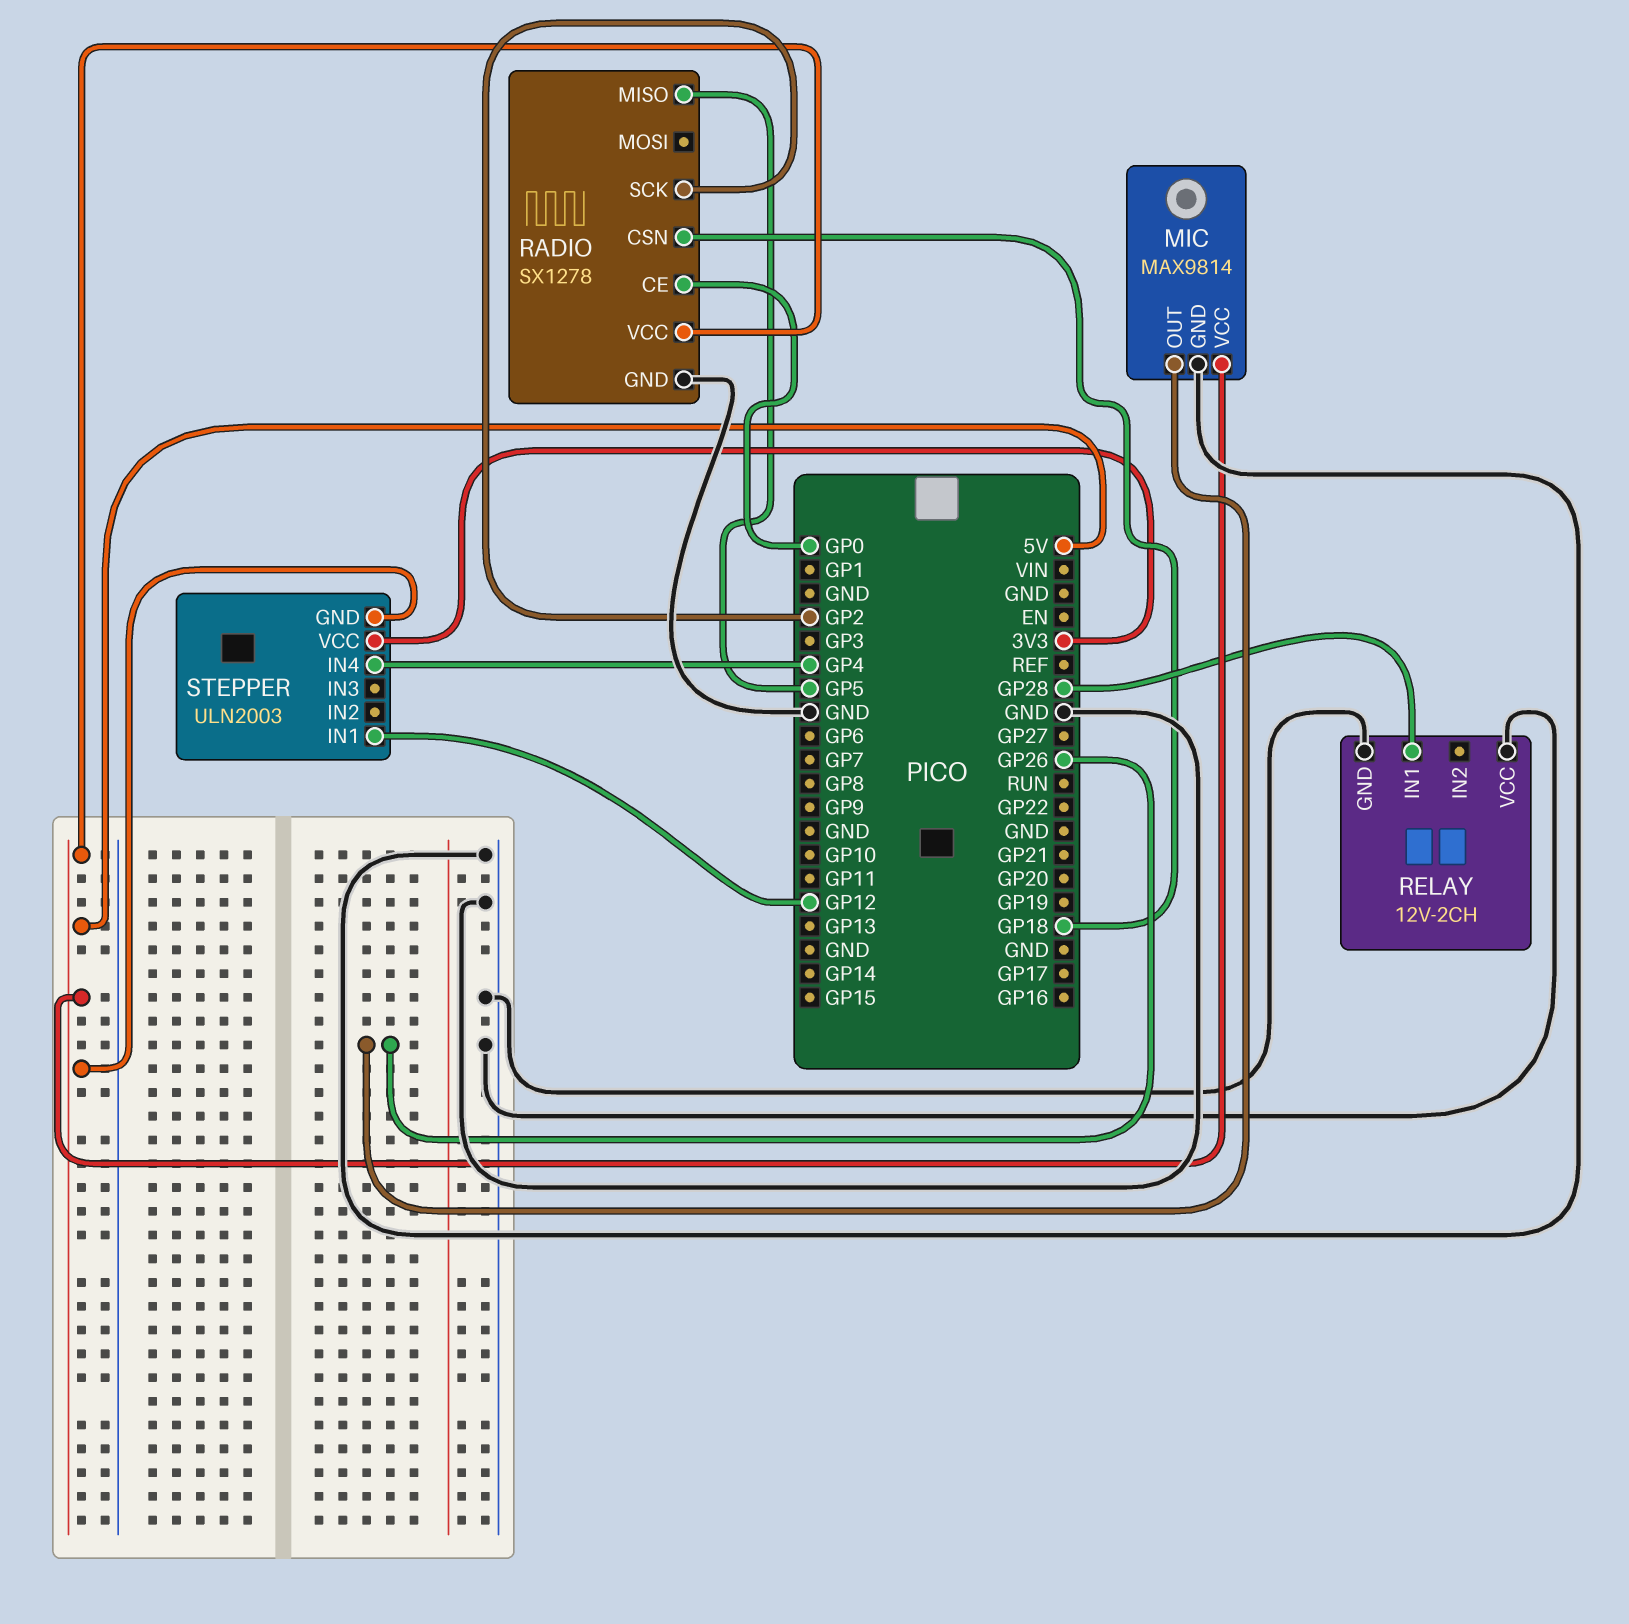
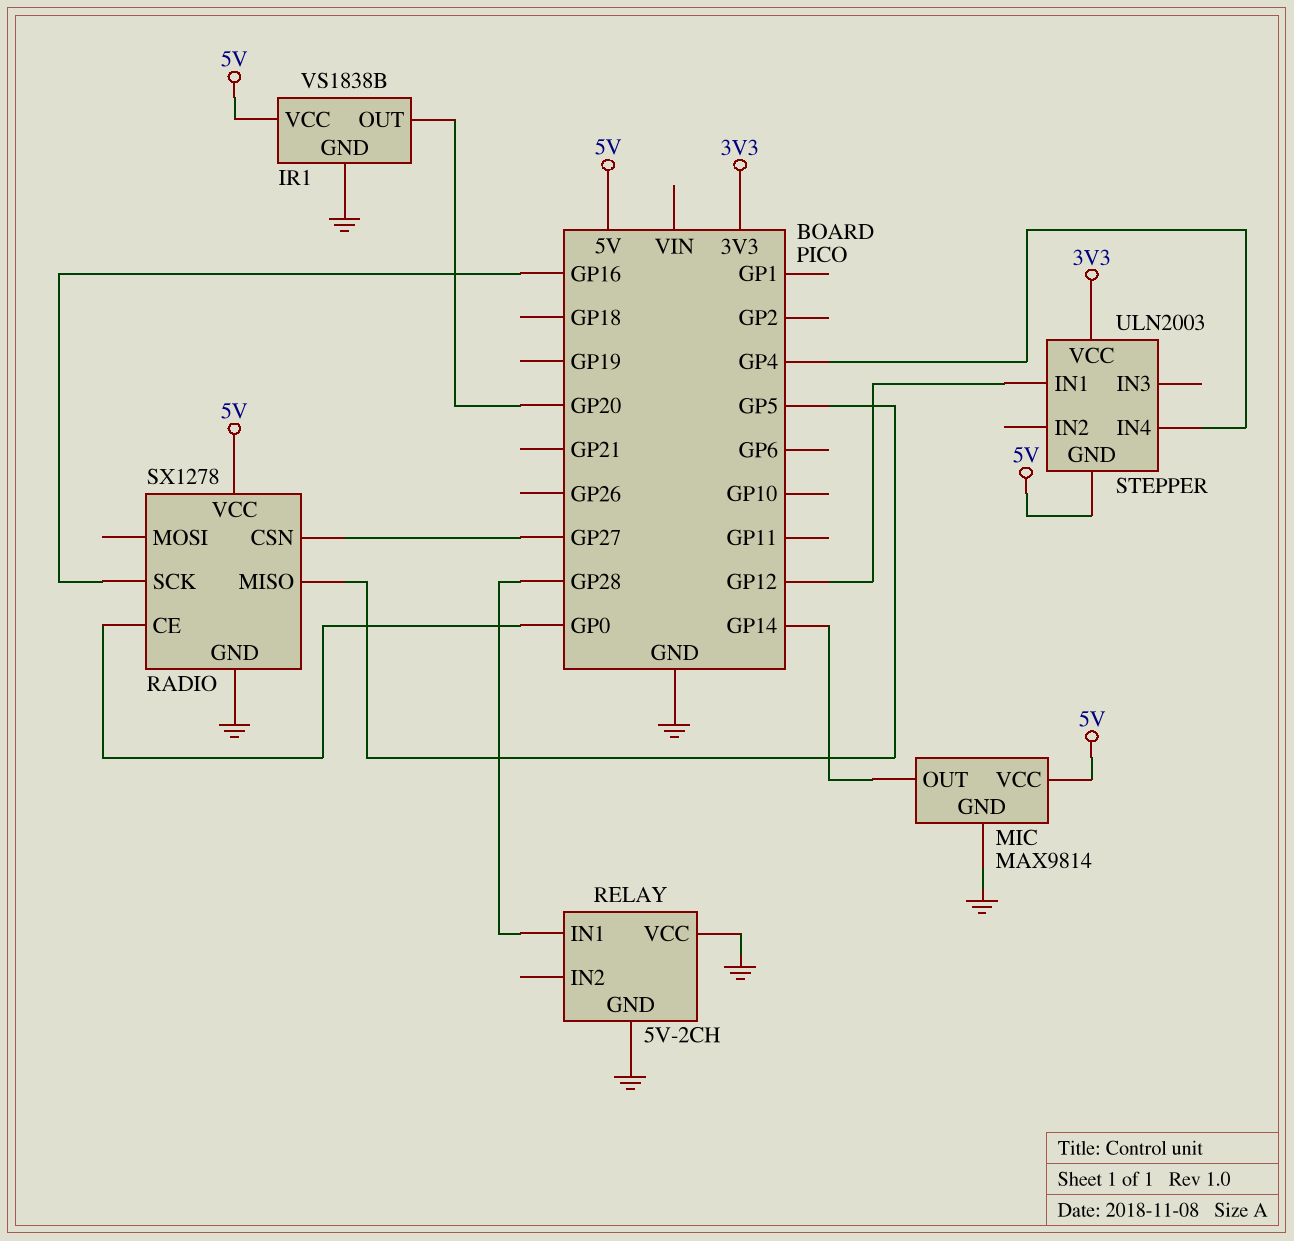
IR1: none -> VS1838B
IR1 pin GND: none -> GND
IR1 pin OUT: none -> GP20
IR1 pin VCC: none -> 5V
MIC pin OUT: GP26 -> GP14
RADIO pin CSN: GP18 -> GP27
RADIO pin SCK: GP2 -> GP16
RELAY: 12V-2CH -> 5V-2CH

